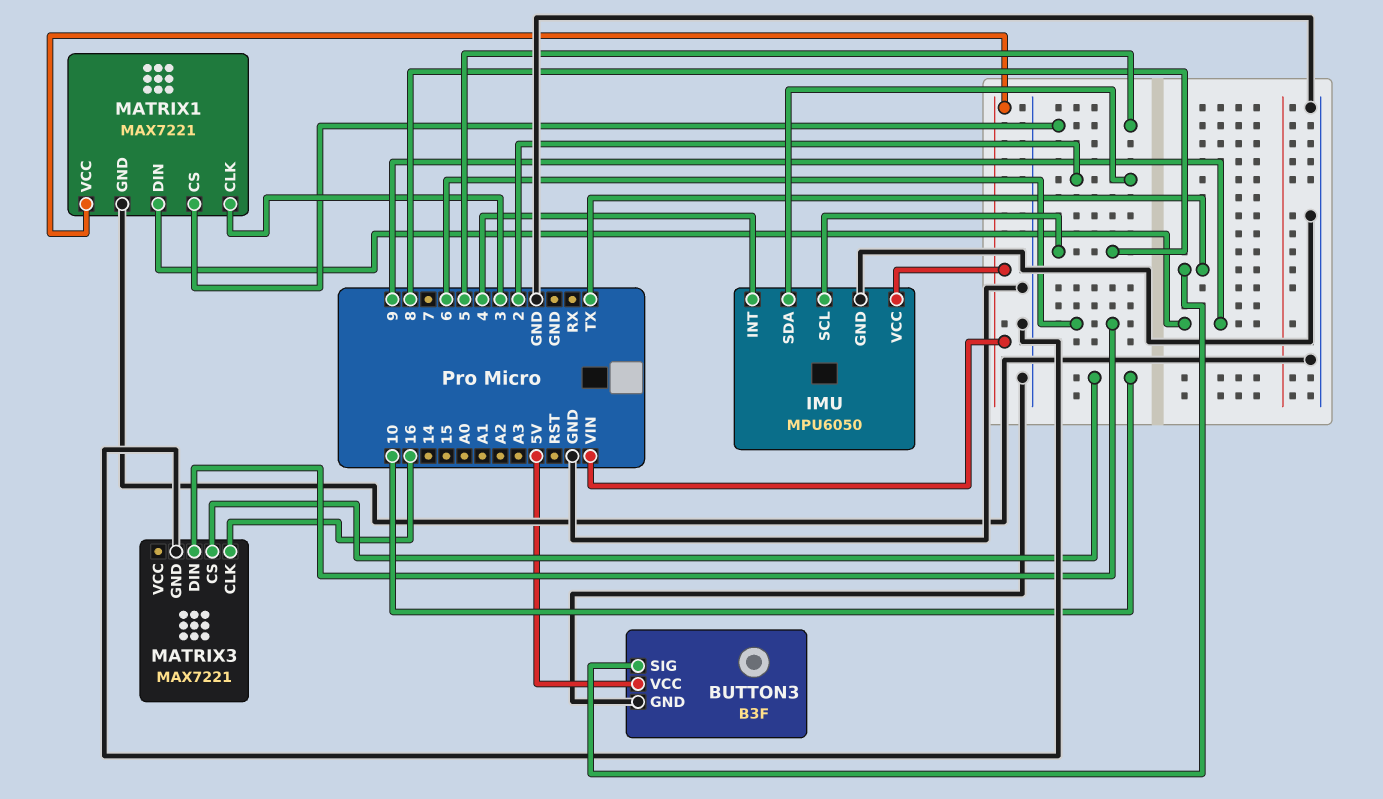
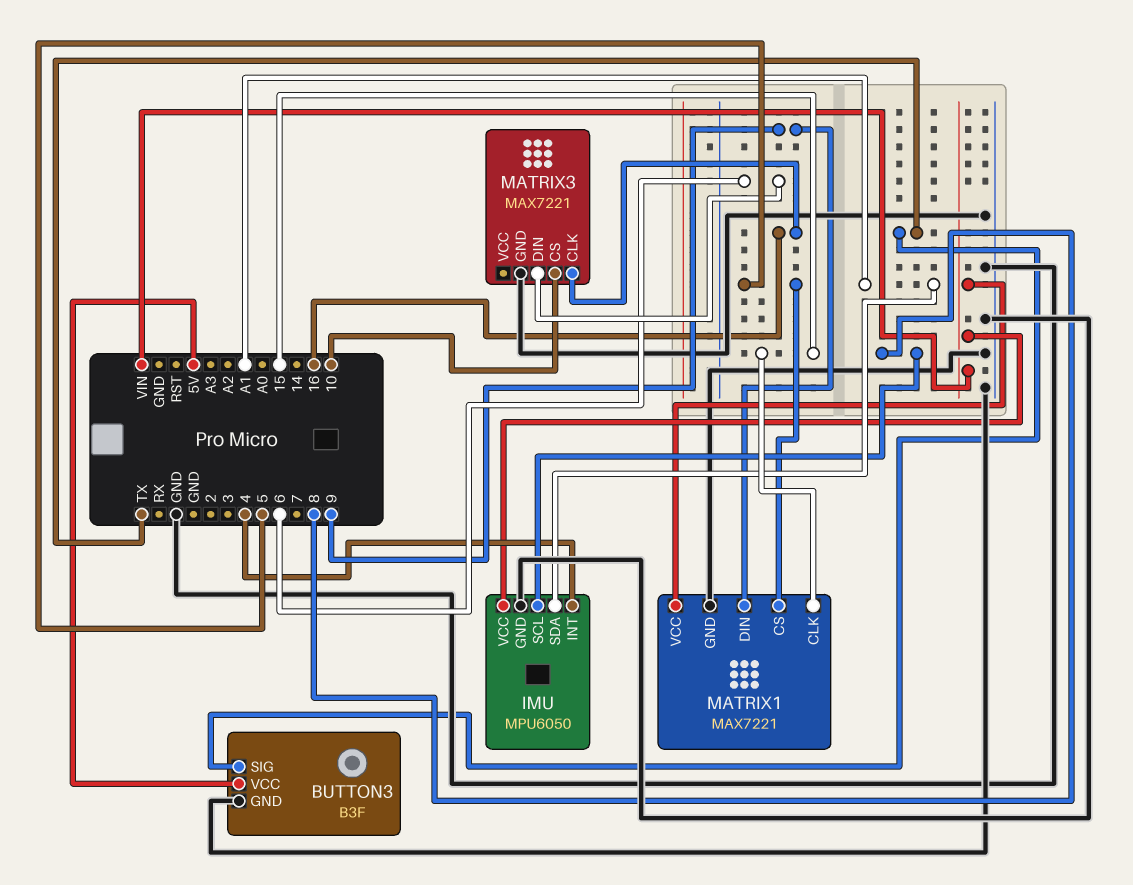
IMU pin SDA: 2 -> A1
MATRIX1 pin CLK: 3 -> 15

